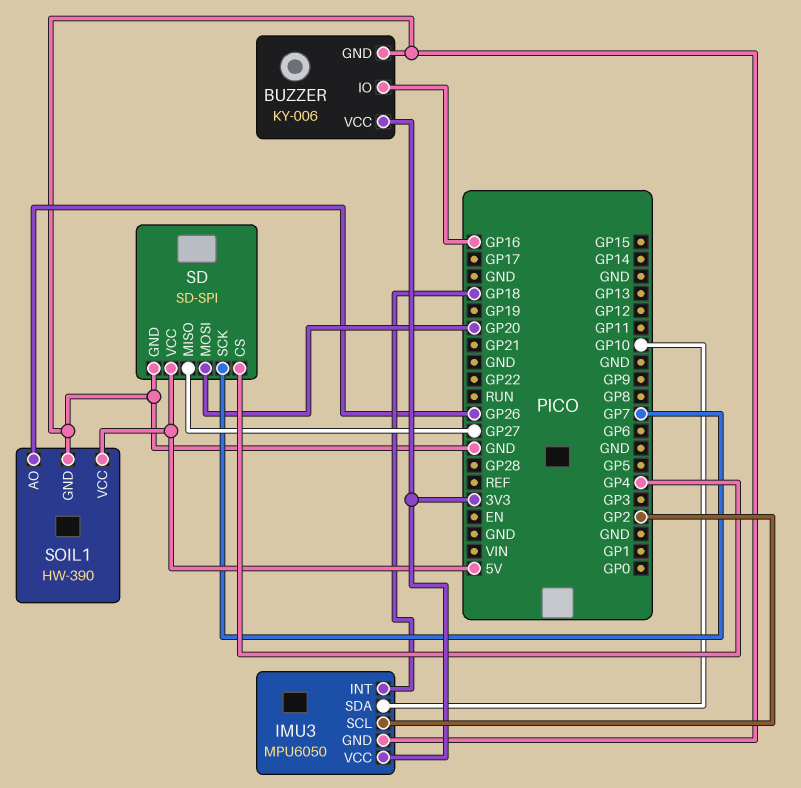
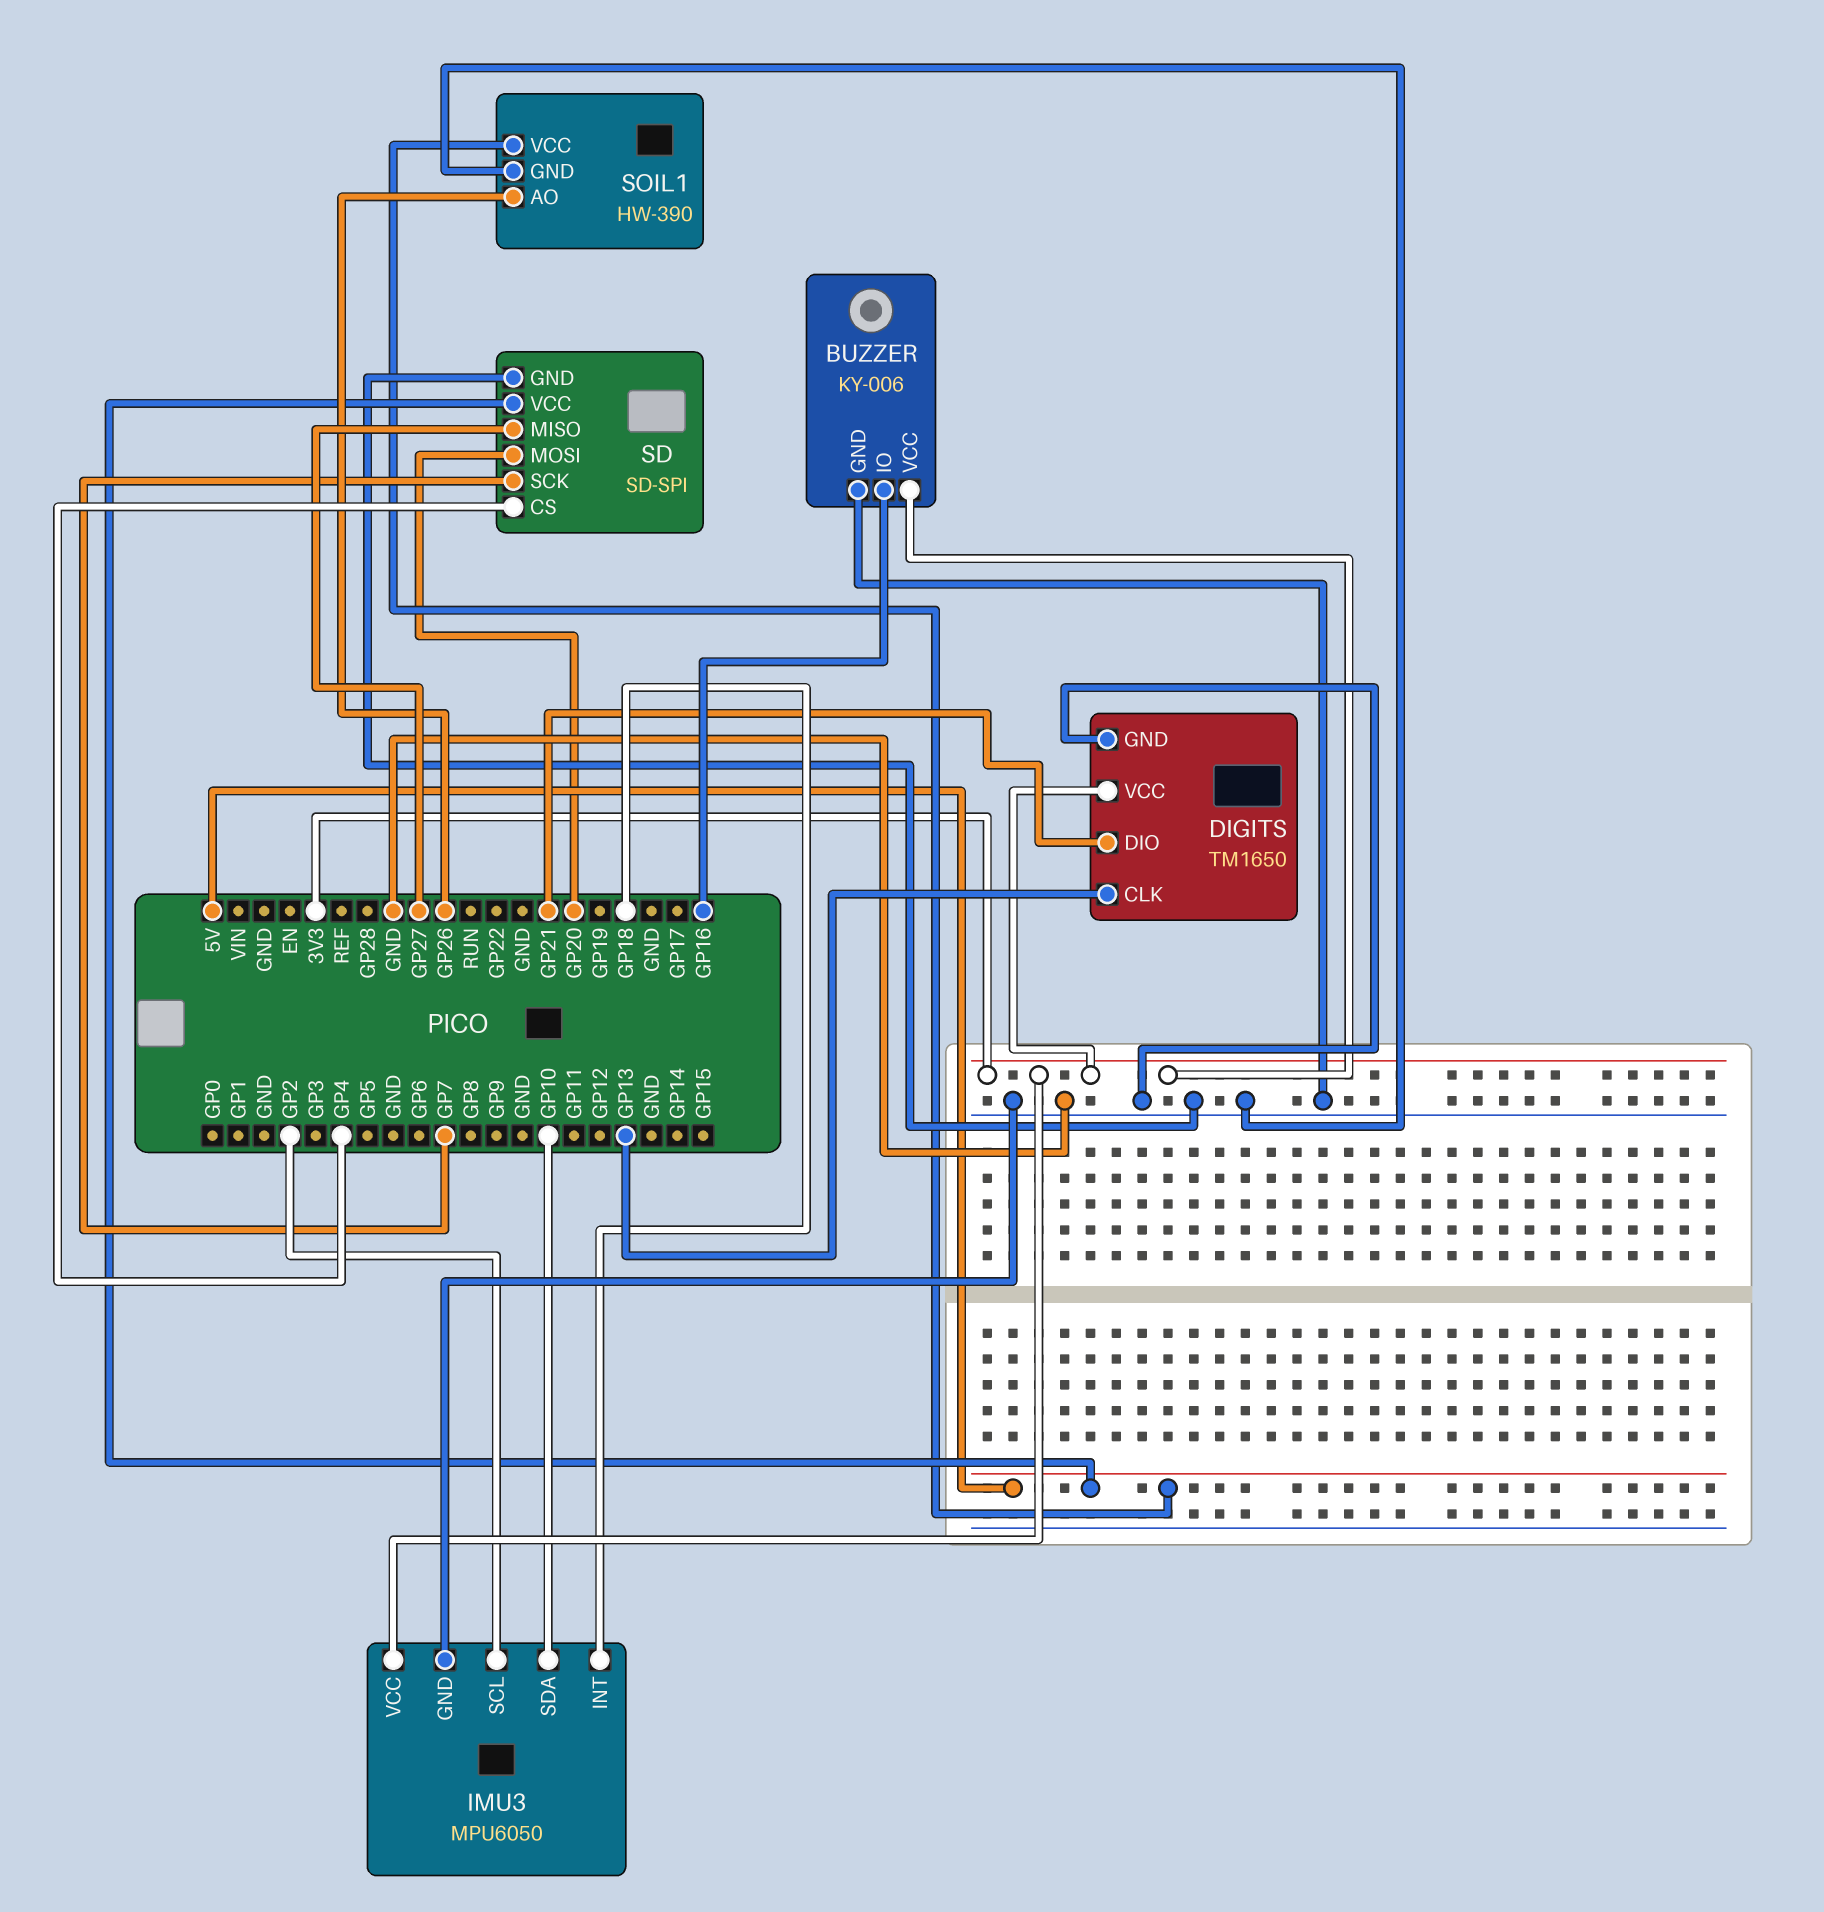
DIGITS: none -> TM1650
DIGITS pin CLK: none -> GP13
DIGITS pin DIO: none -> GP21
DIGITS pin GND: none -> GND
DIGITS pin VCC: none -> 3V3

